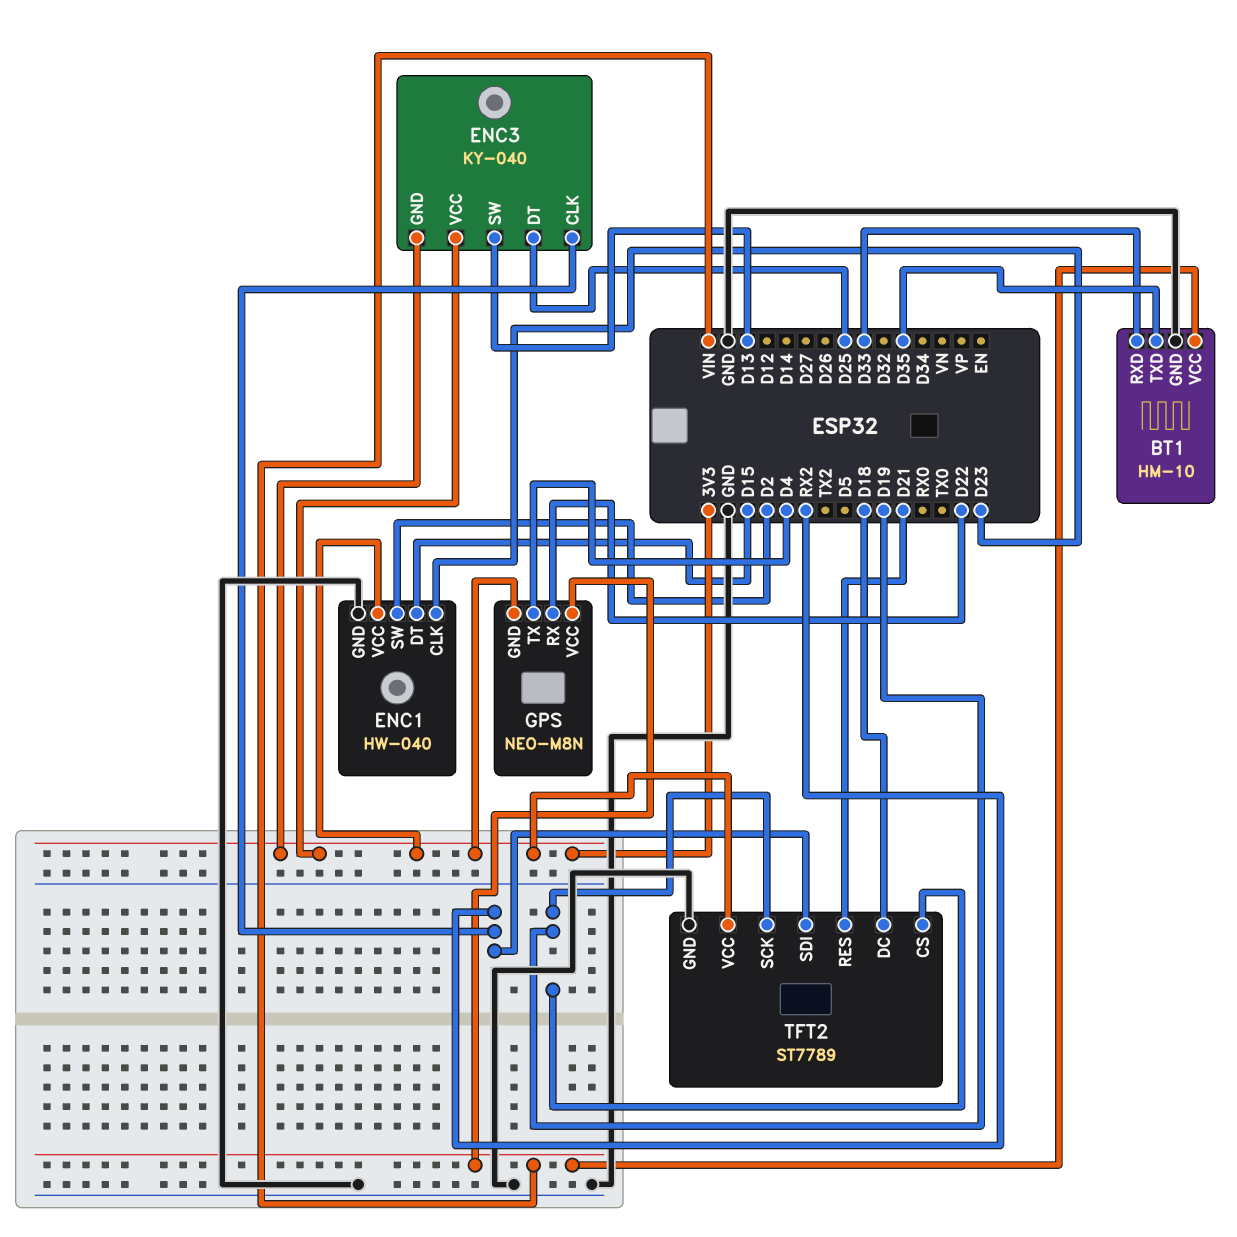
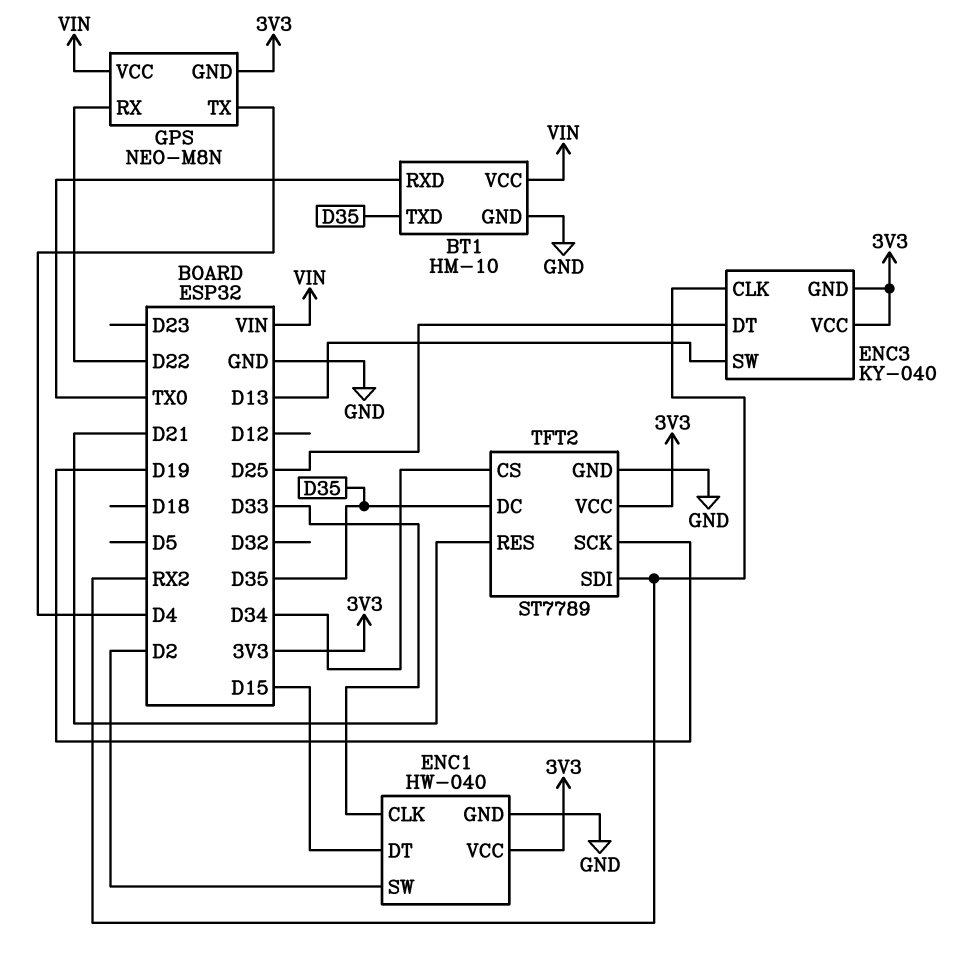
BT1 pin RXD: D33 -> TX0
ENC1 pin CLK: D23 -> D33
TFT2 pin CS: D19 -> D34
TFT2 pin DC: D18 -> D35

